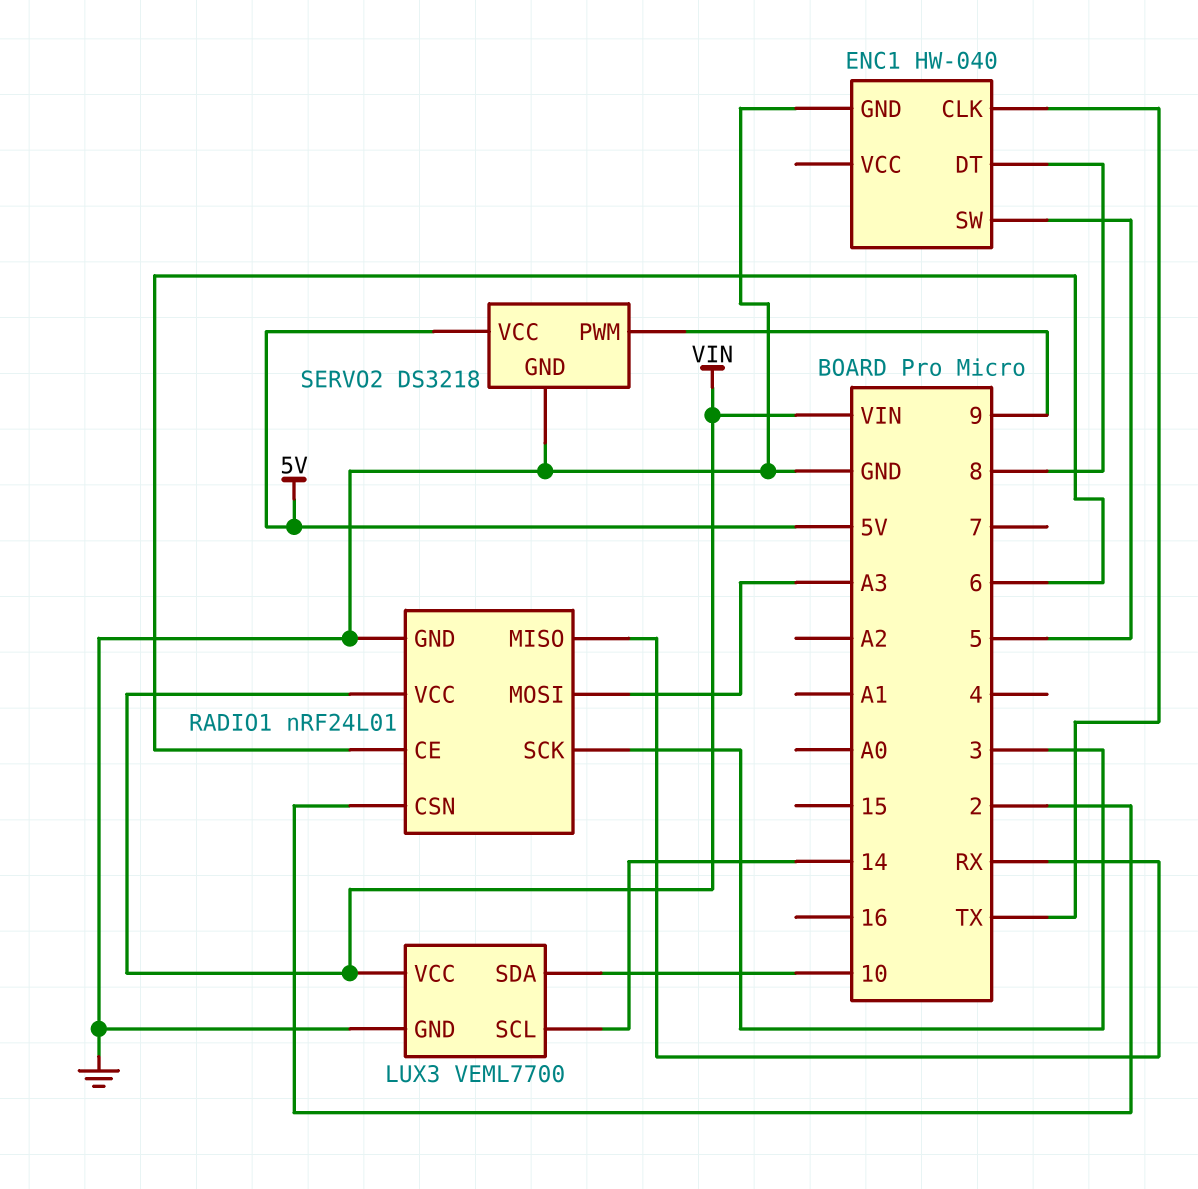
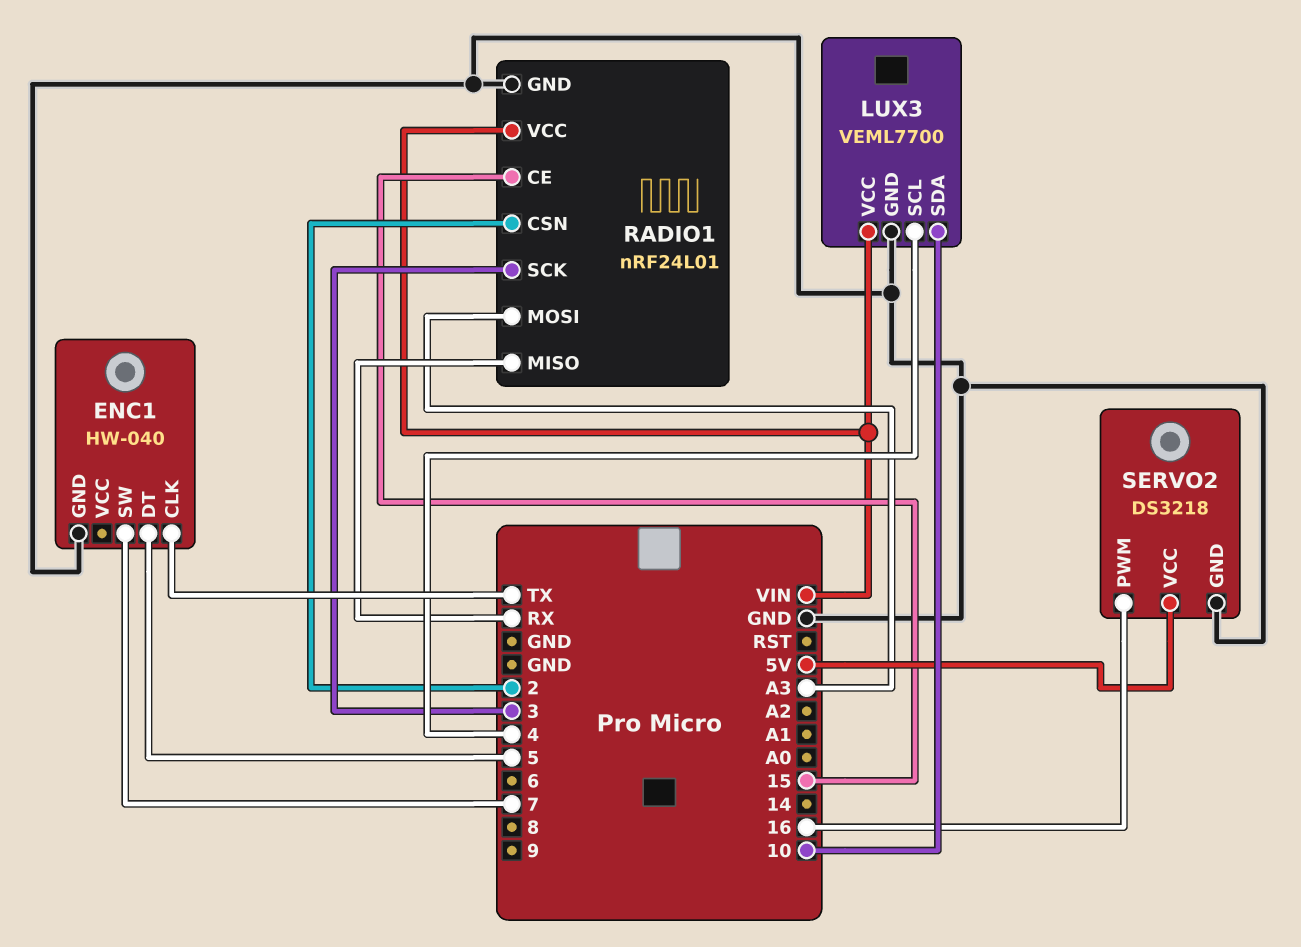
ENC1 pin DT: 8 -> 5
ENC1 pin SW: 5 -> 7
LUX3 pin SCL: 14 -> 4
RADIO1 pin CE: 6 -> 15
SERVO2 pin PWM: 9 -> 16

